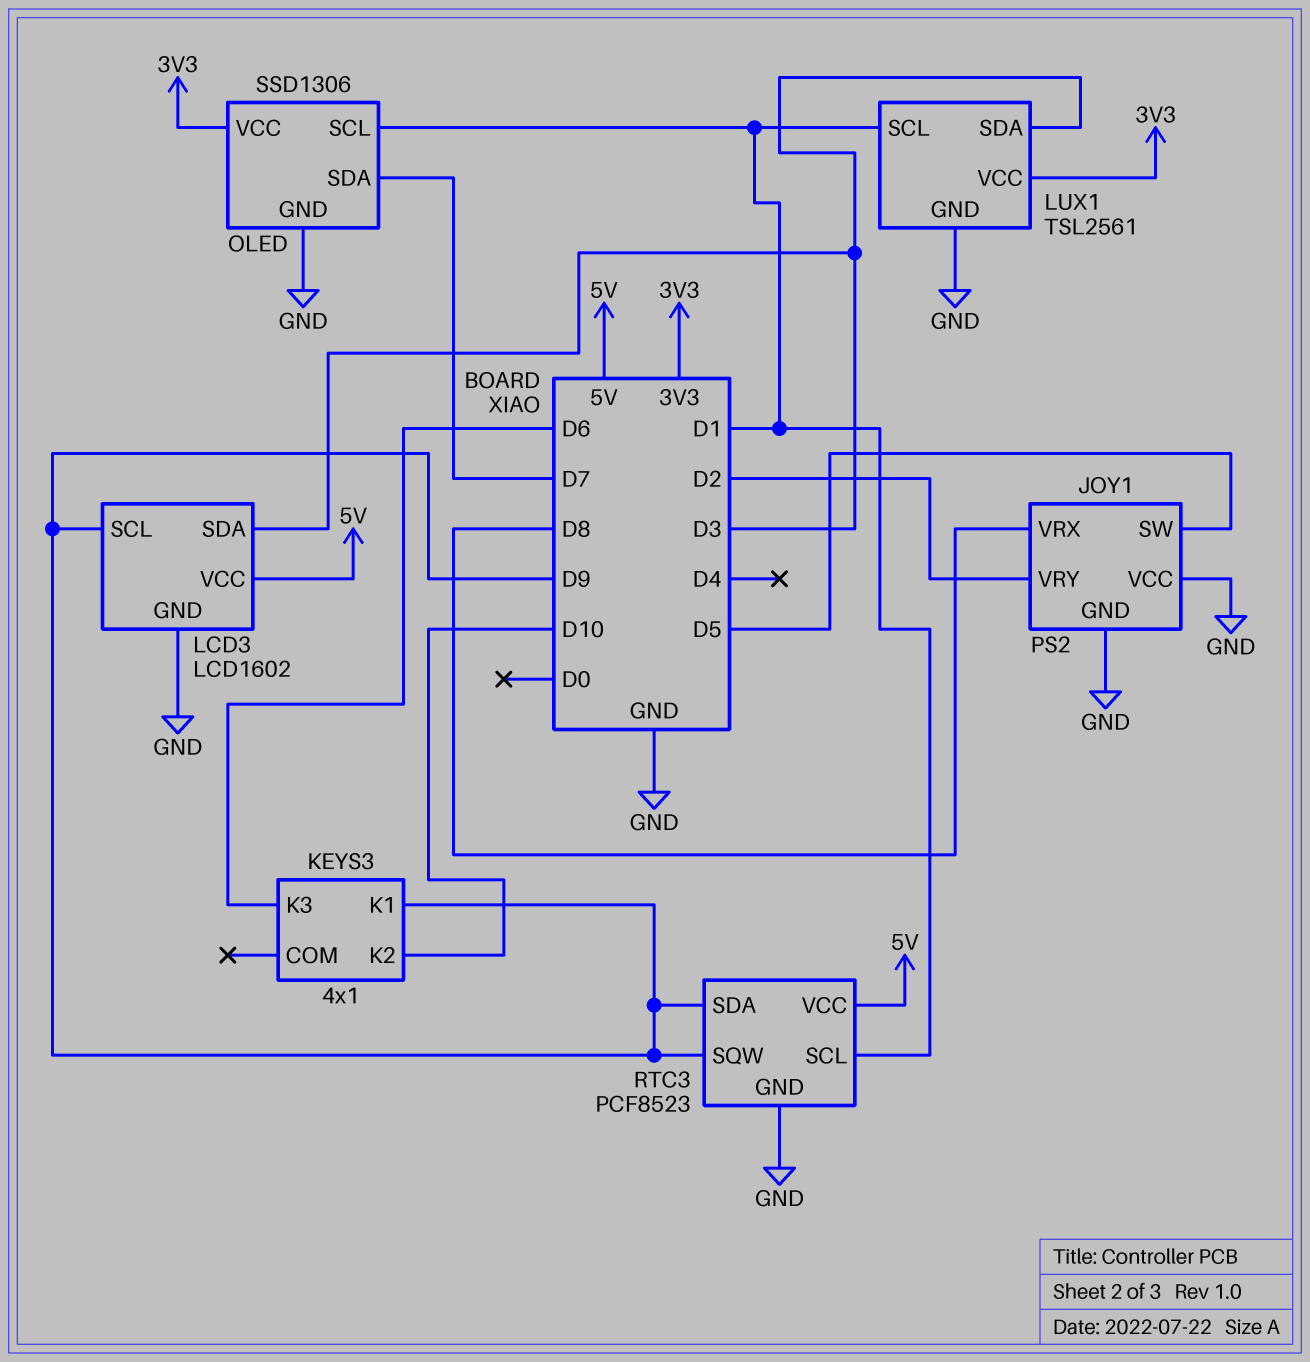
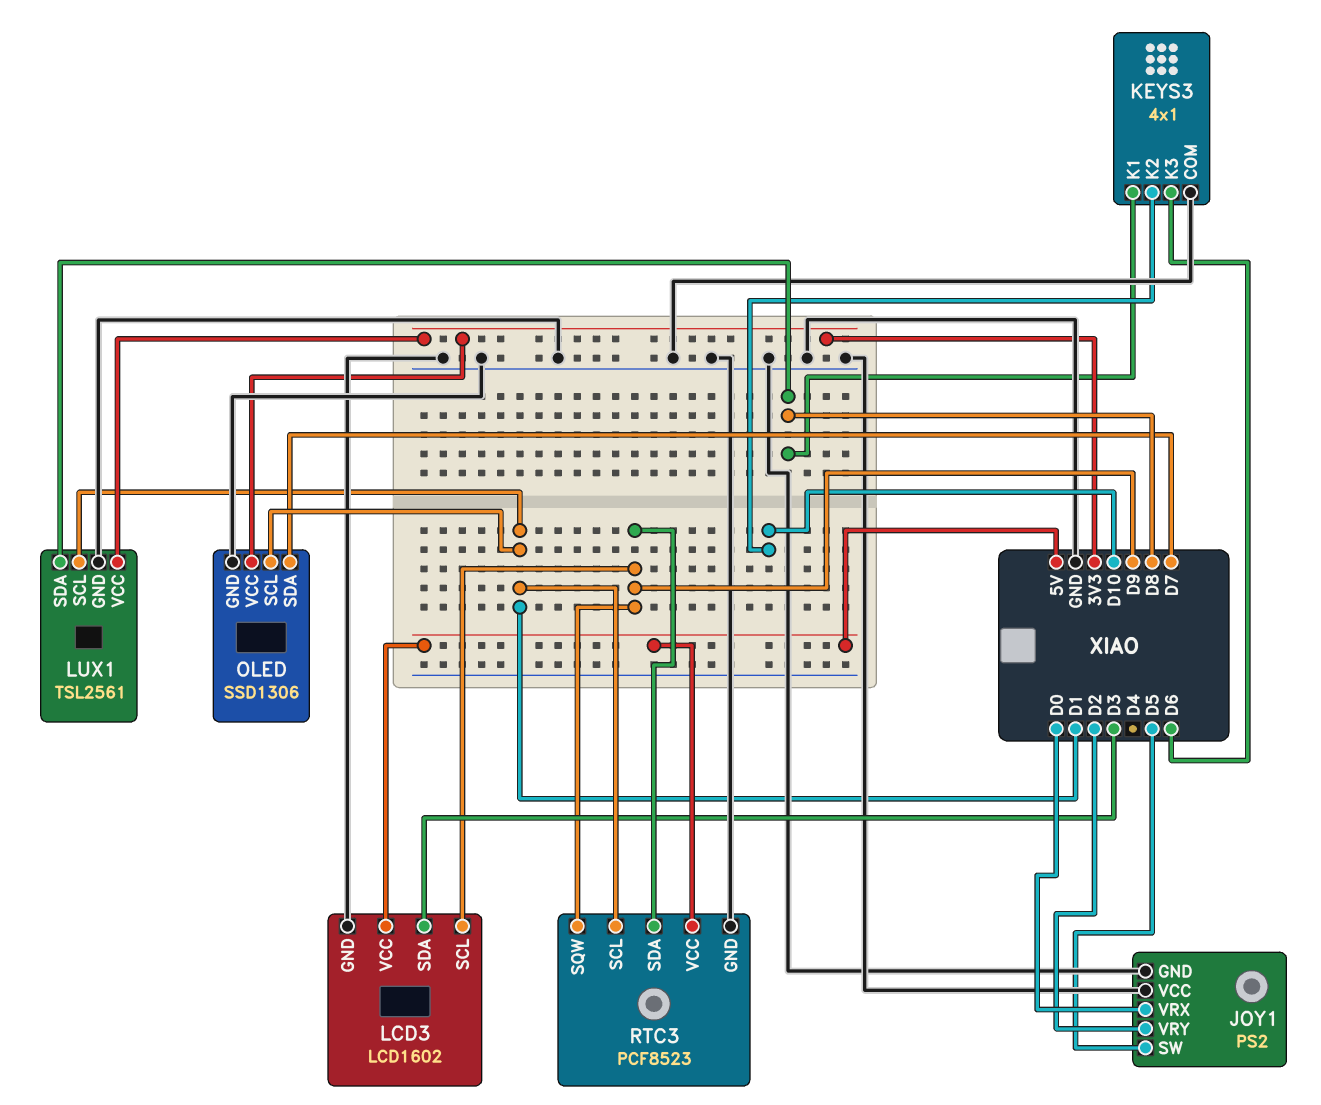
JOY1 pin VRX: D8 -> D0
KEYS3 pin COM: none -> GND
KEYS3 pin K1: D9 -> D8
LUX1 pin SDA: D3 -> D8

